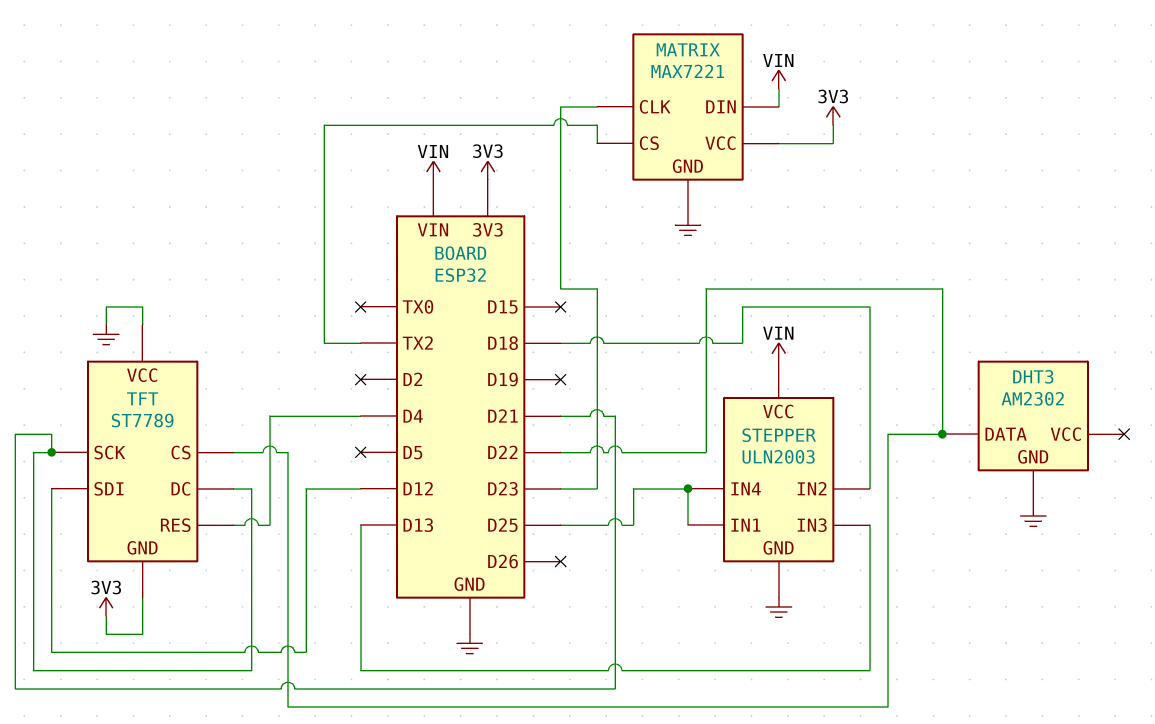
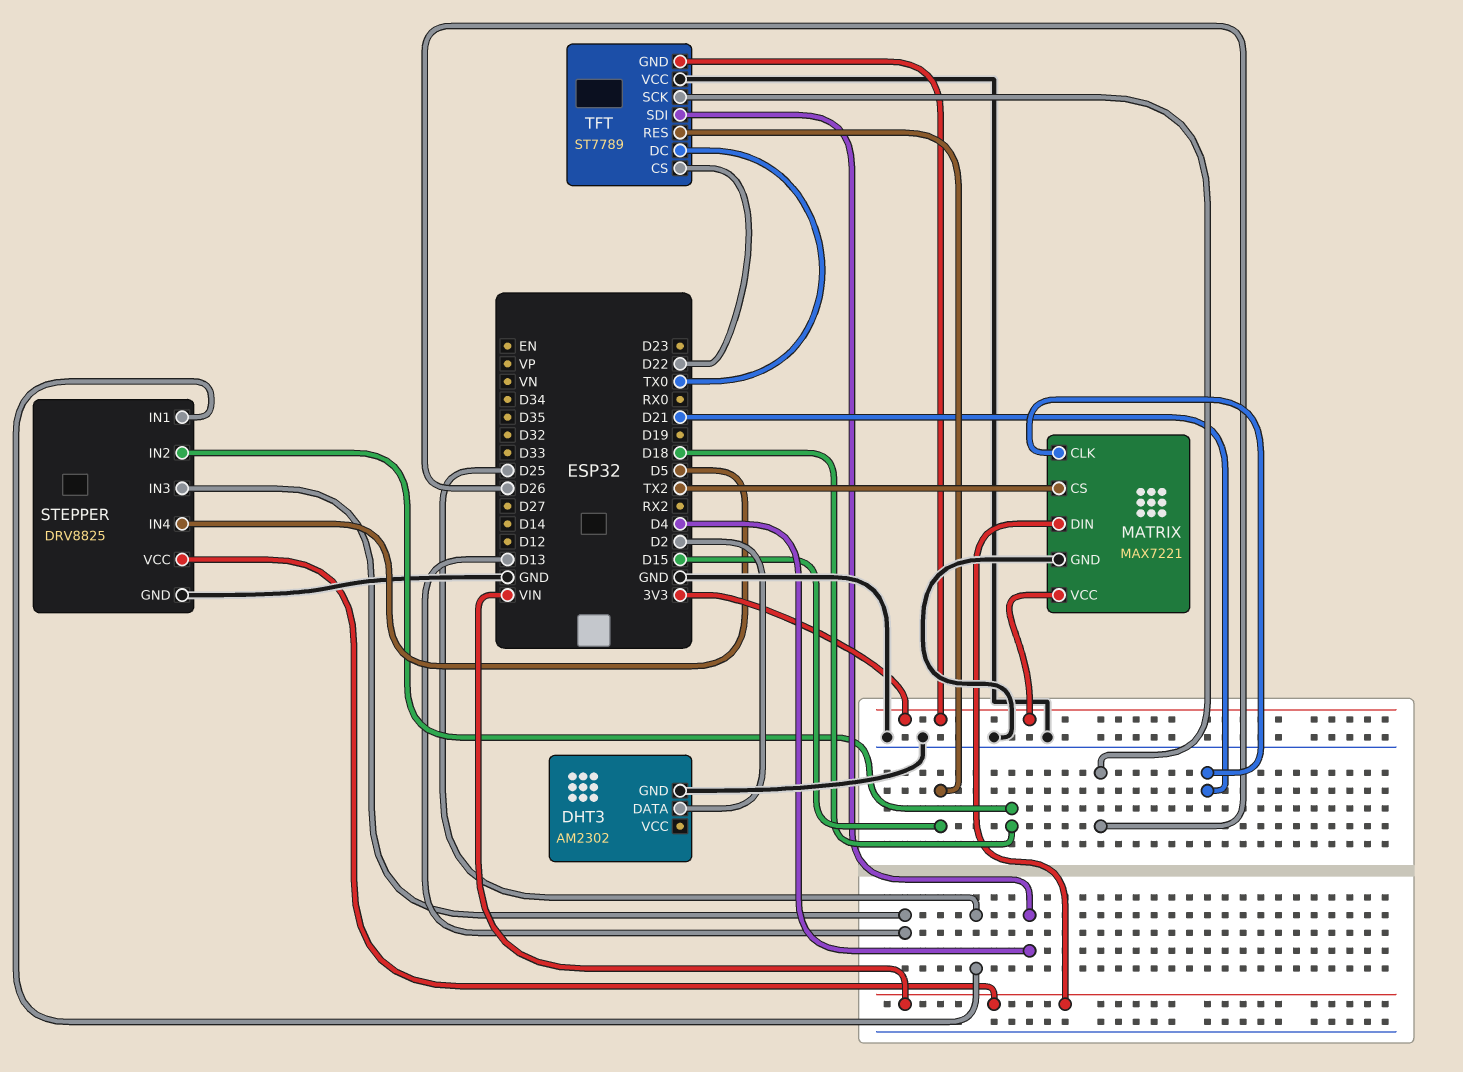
DHT3 pin DATA: D22 -> D2
MATRIX pin CLK: D23 -> D21
STEPPER: ULN2003 -> DRV8825
STEPPER pin IN4: D25 -> D5
TFT pin DC: D21 -> TX0
TFT pin RES: D4 -> D15
TFT pin SCK: D21 -> D26
TFT pin SDI: D12 -> D4

